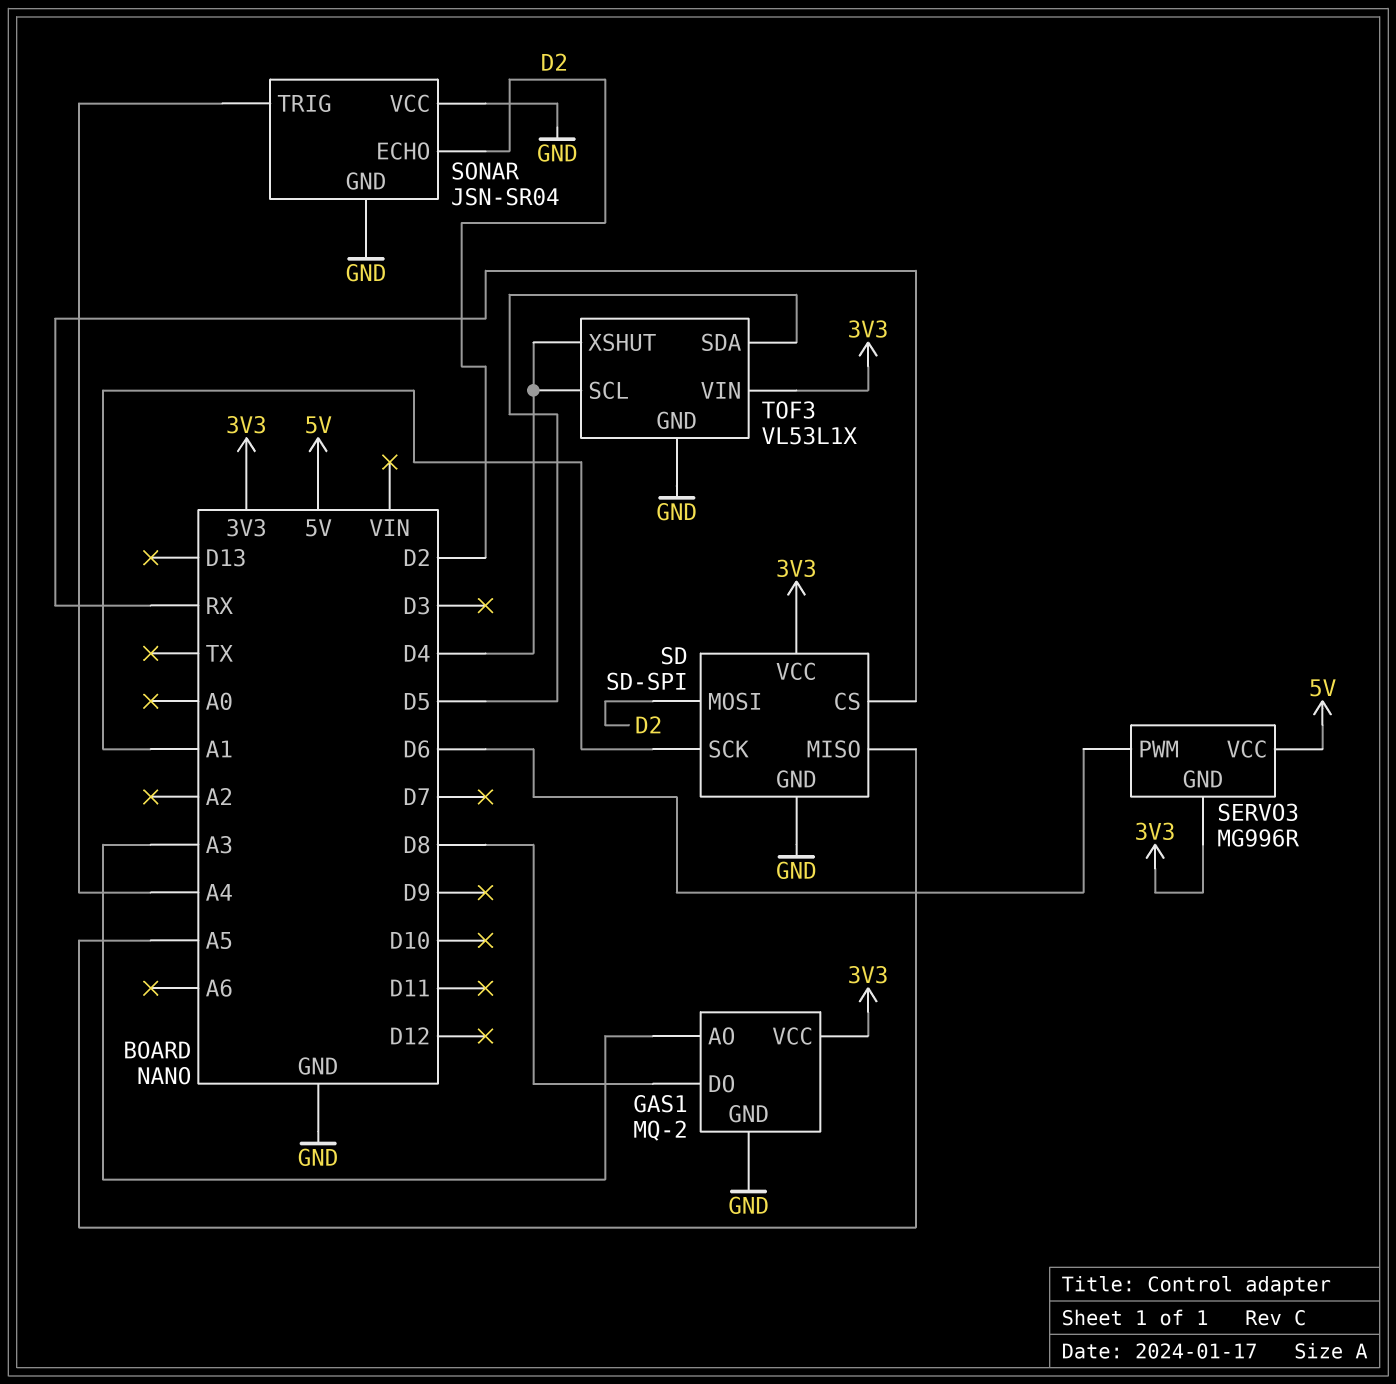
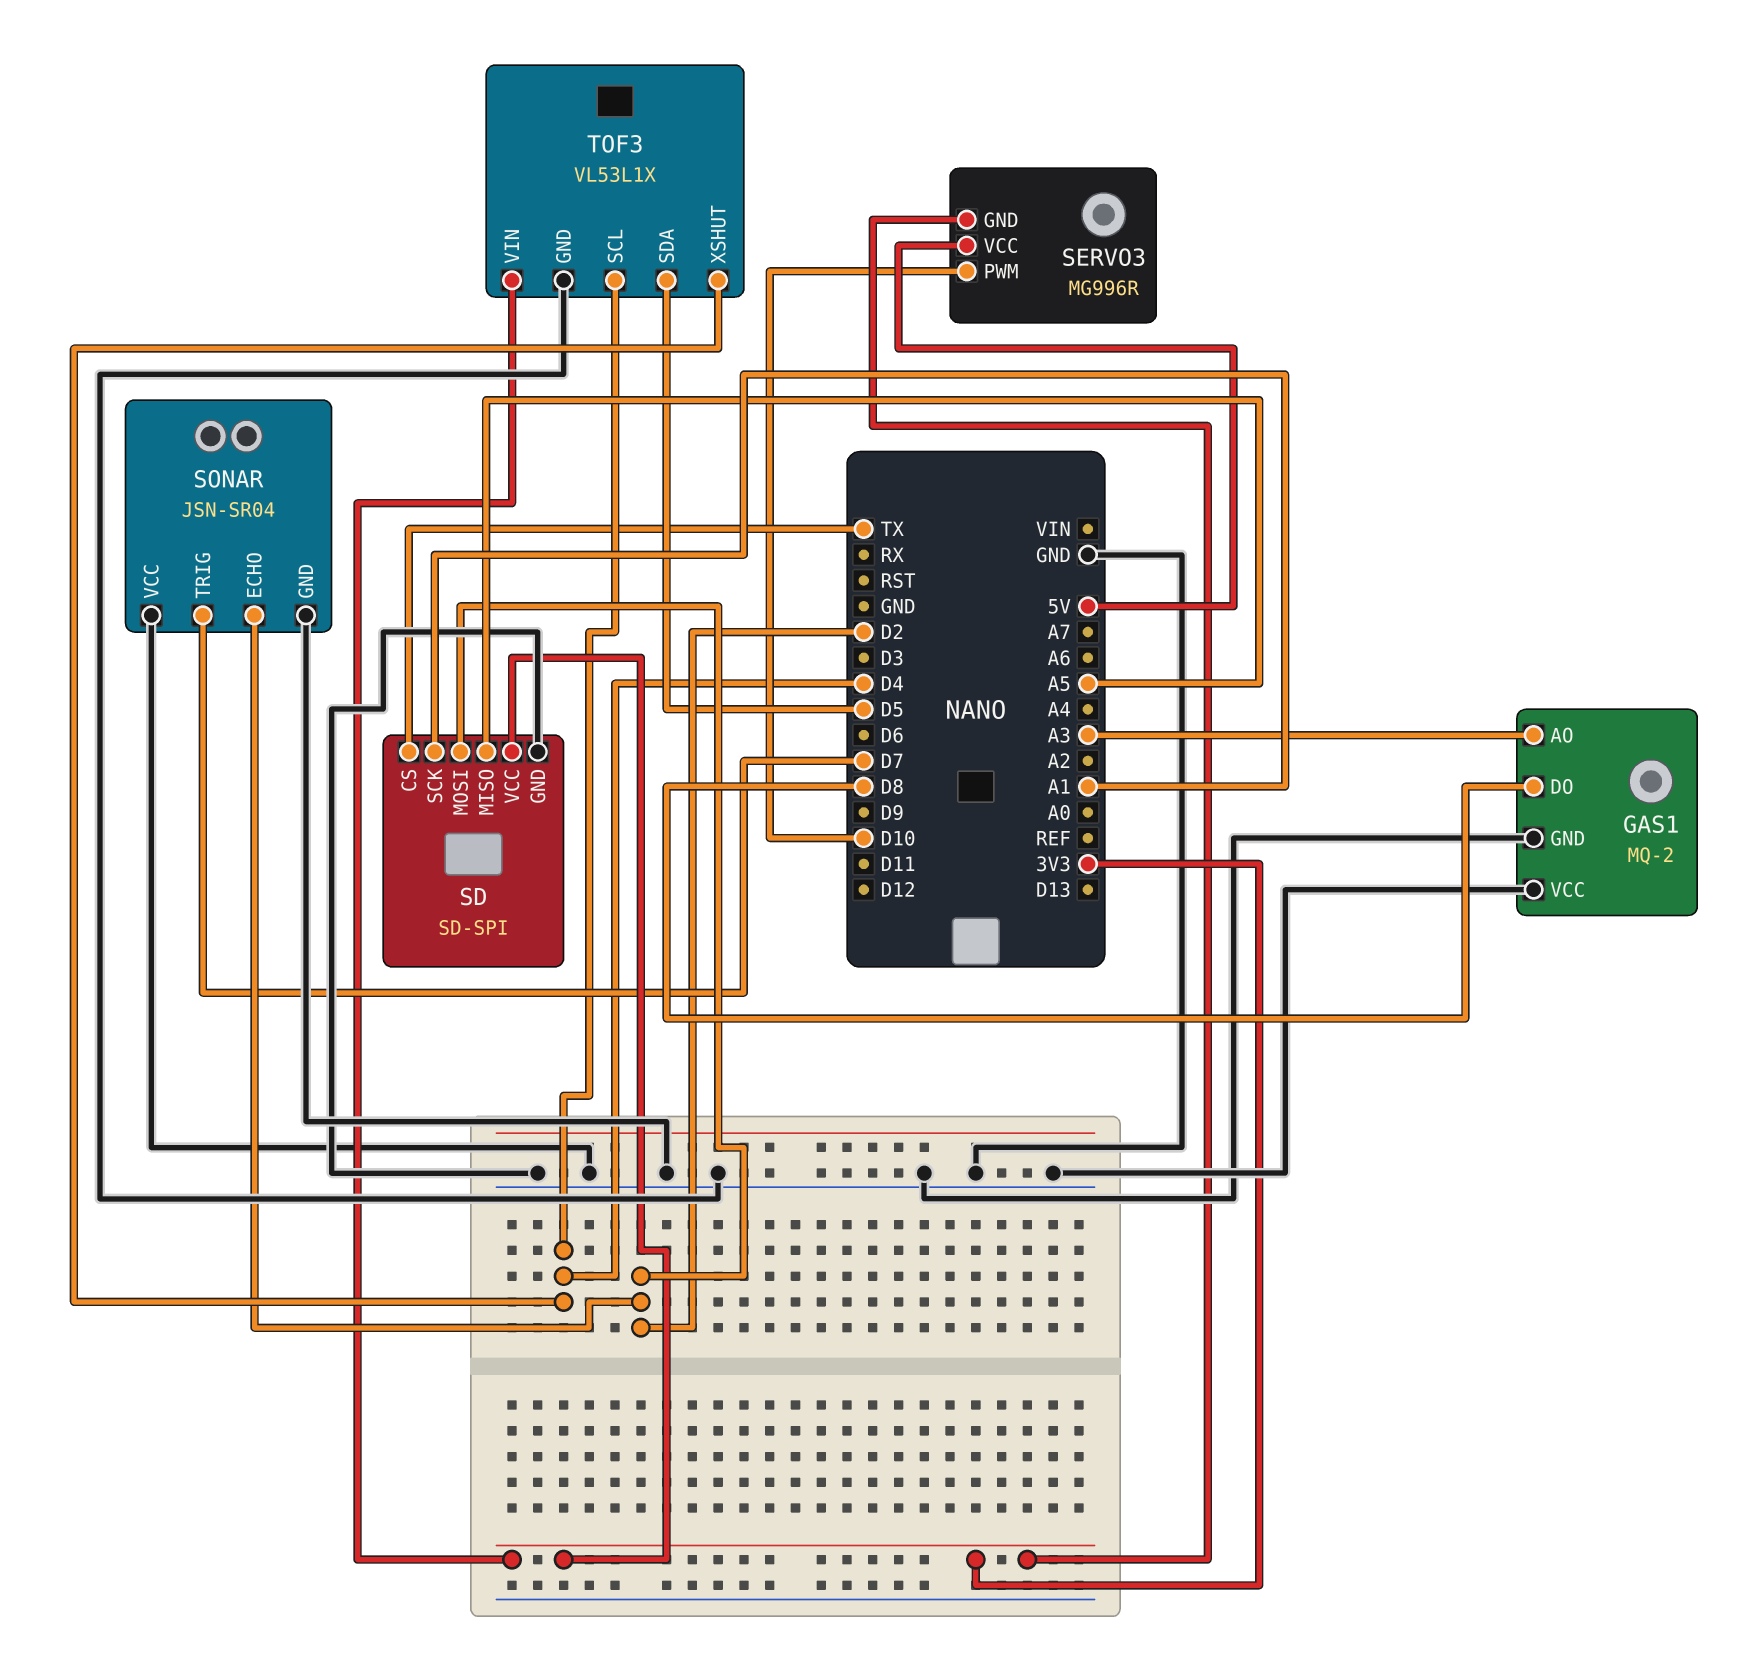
GAS1 pin VCC: 3V3 -> GND
SD pin CS: RX -> TX
SERVO3 pin PWM: D6 -> D10
SONAR pin TRIG: A4 -> D7

